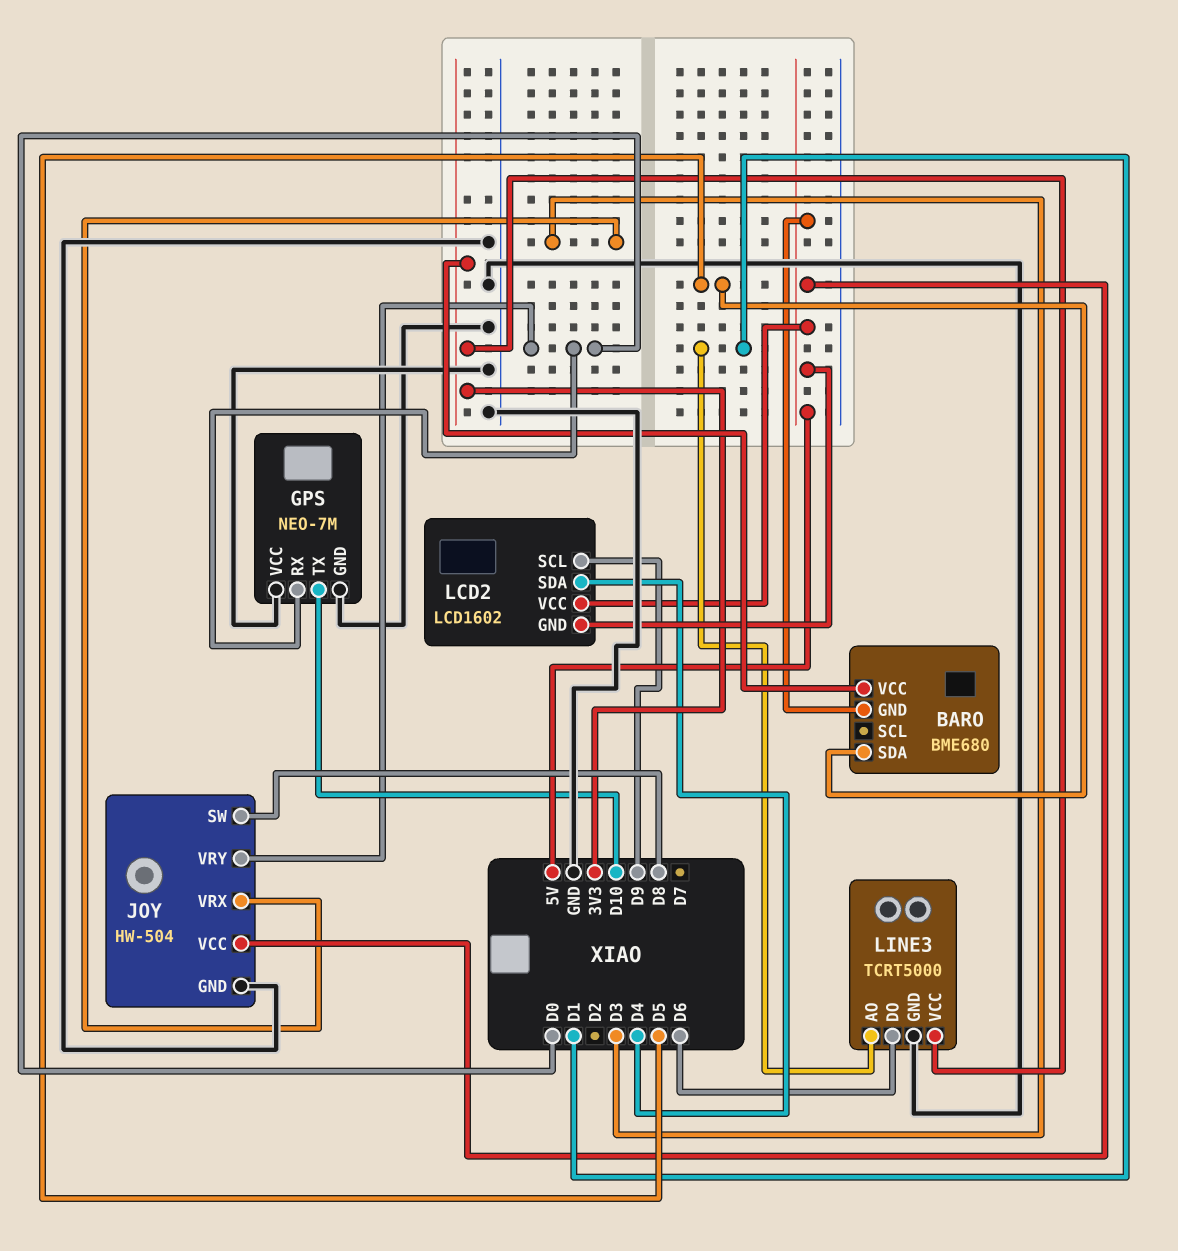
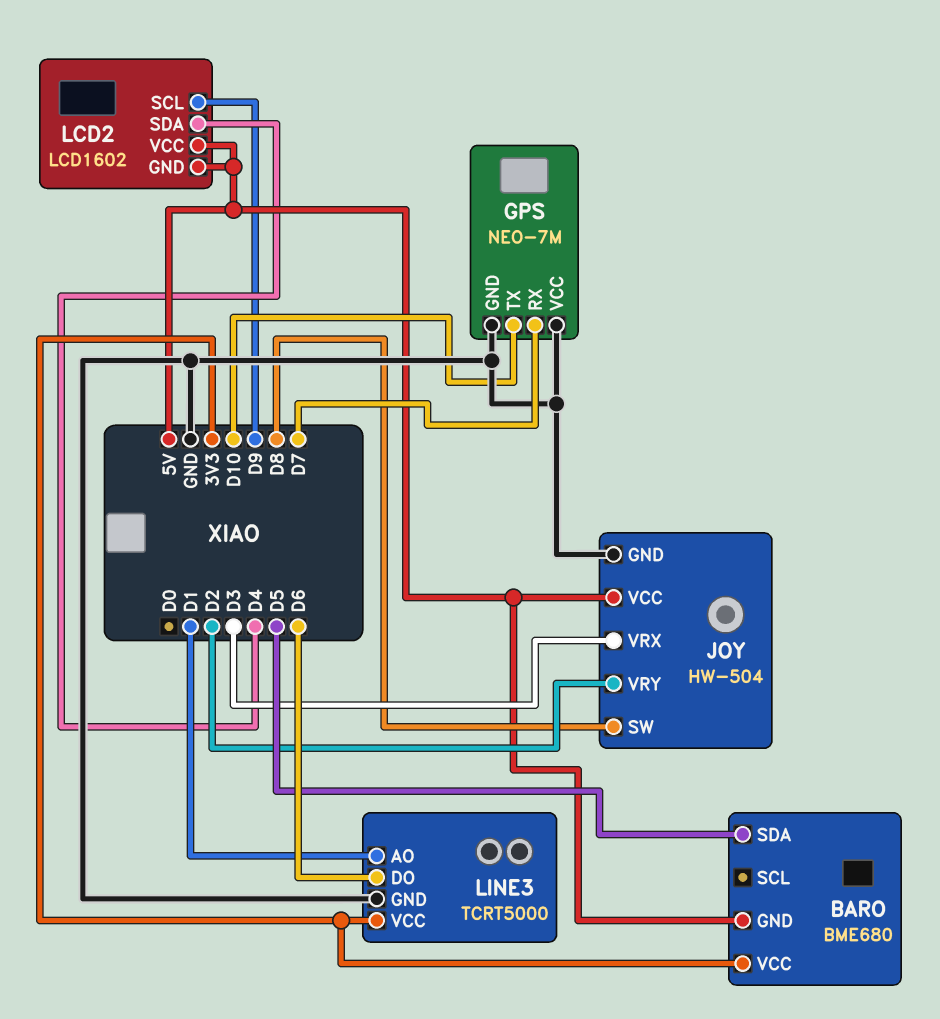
GPS pin RX: D0 -> D7
JOY pin VRY: D0 -> D2

